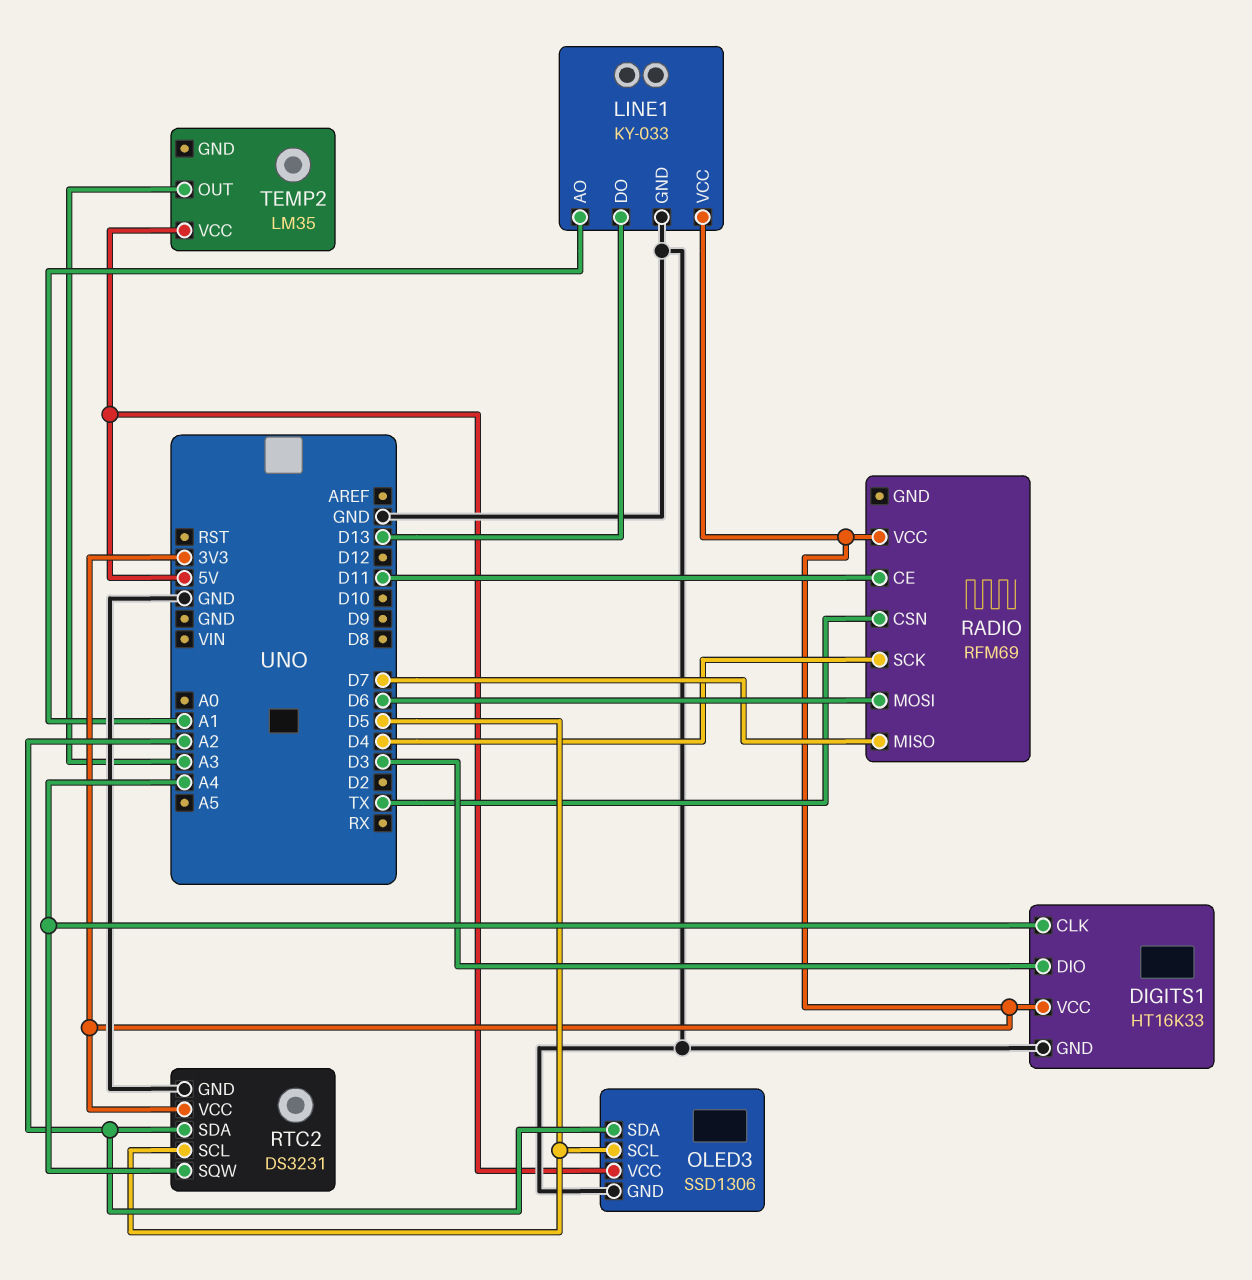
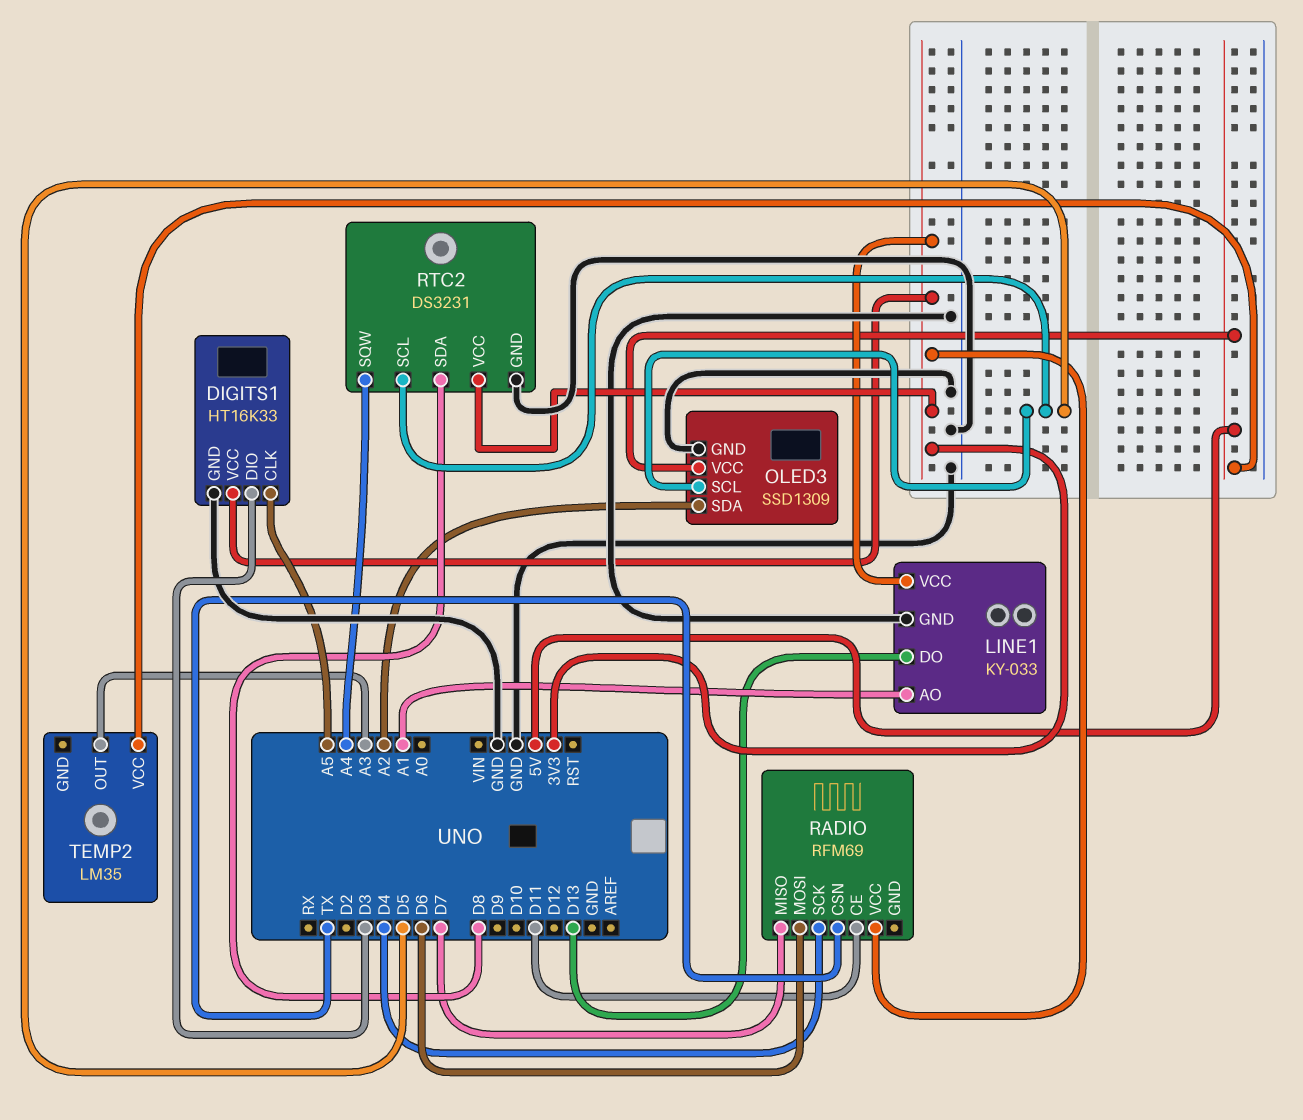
DIGITS1 pin CLK: A4 -> A5
OLED3: SSD1306 -> SSD1309
RTC2 pin SDA: A2 -> D8

